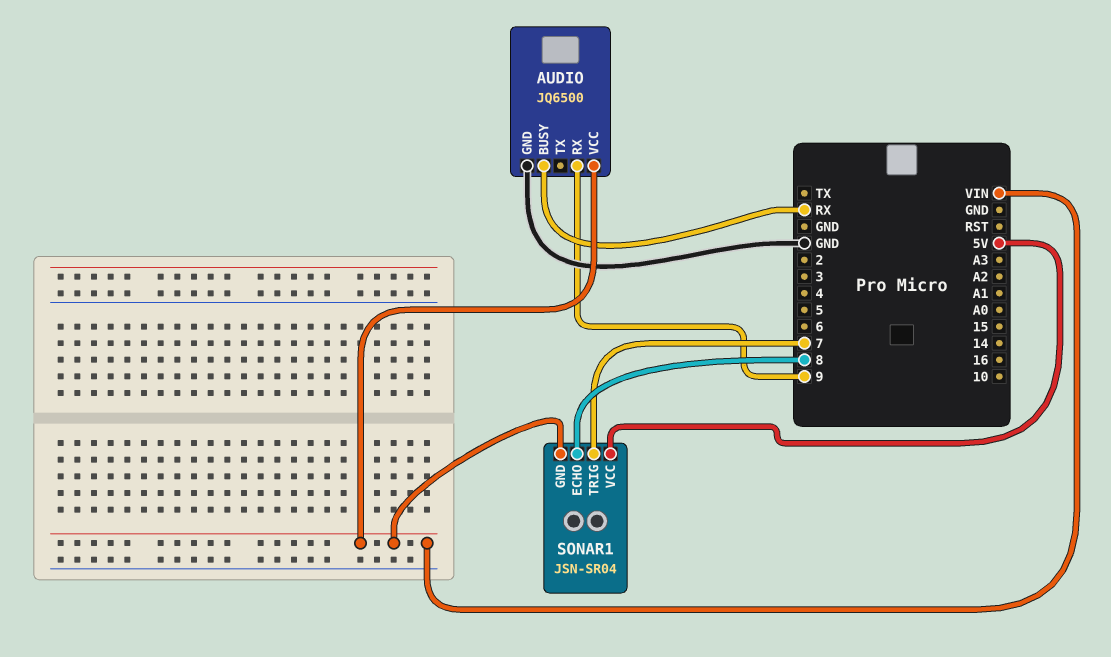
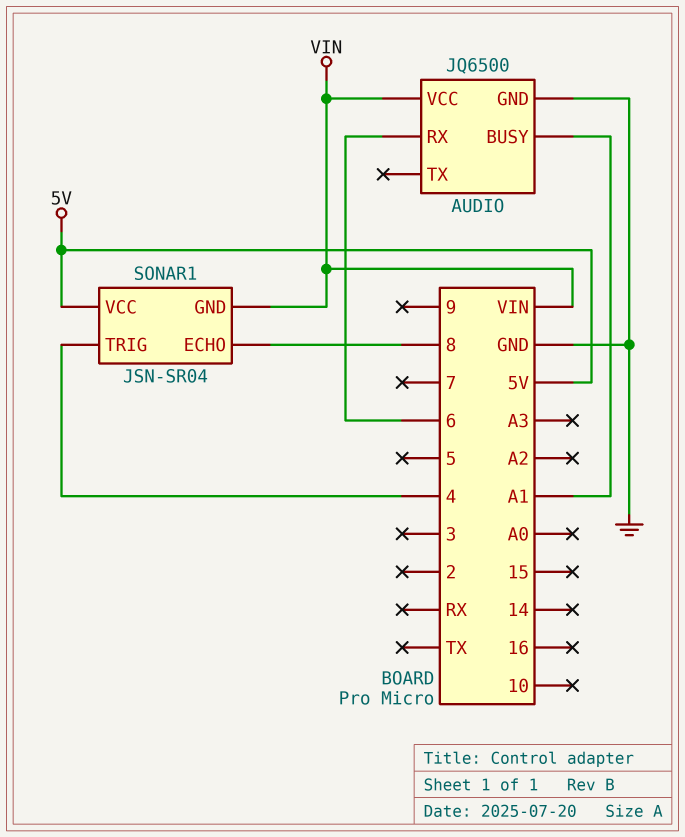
AUDIO pin BUSY: RX -> A1
AUDIO pin RX: 9 -> 6
SONAR1 pin TRIG: 7 -> 4

